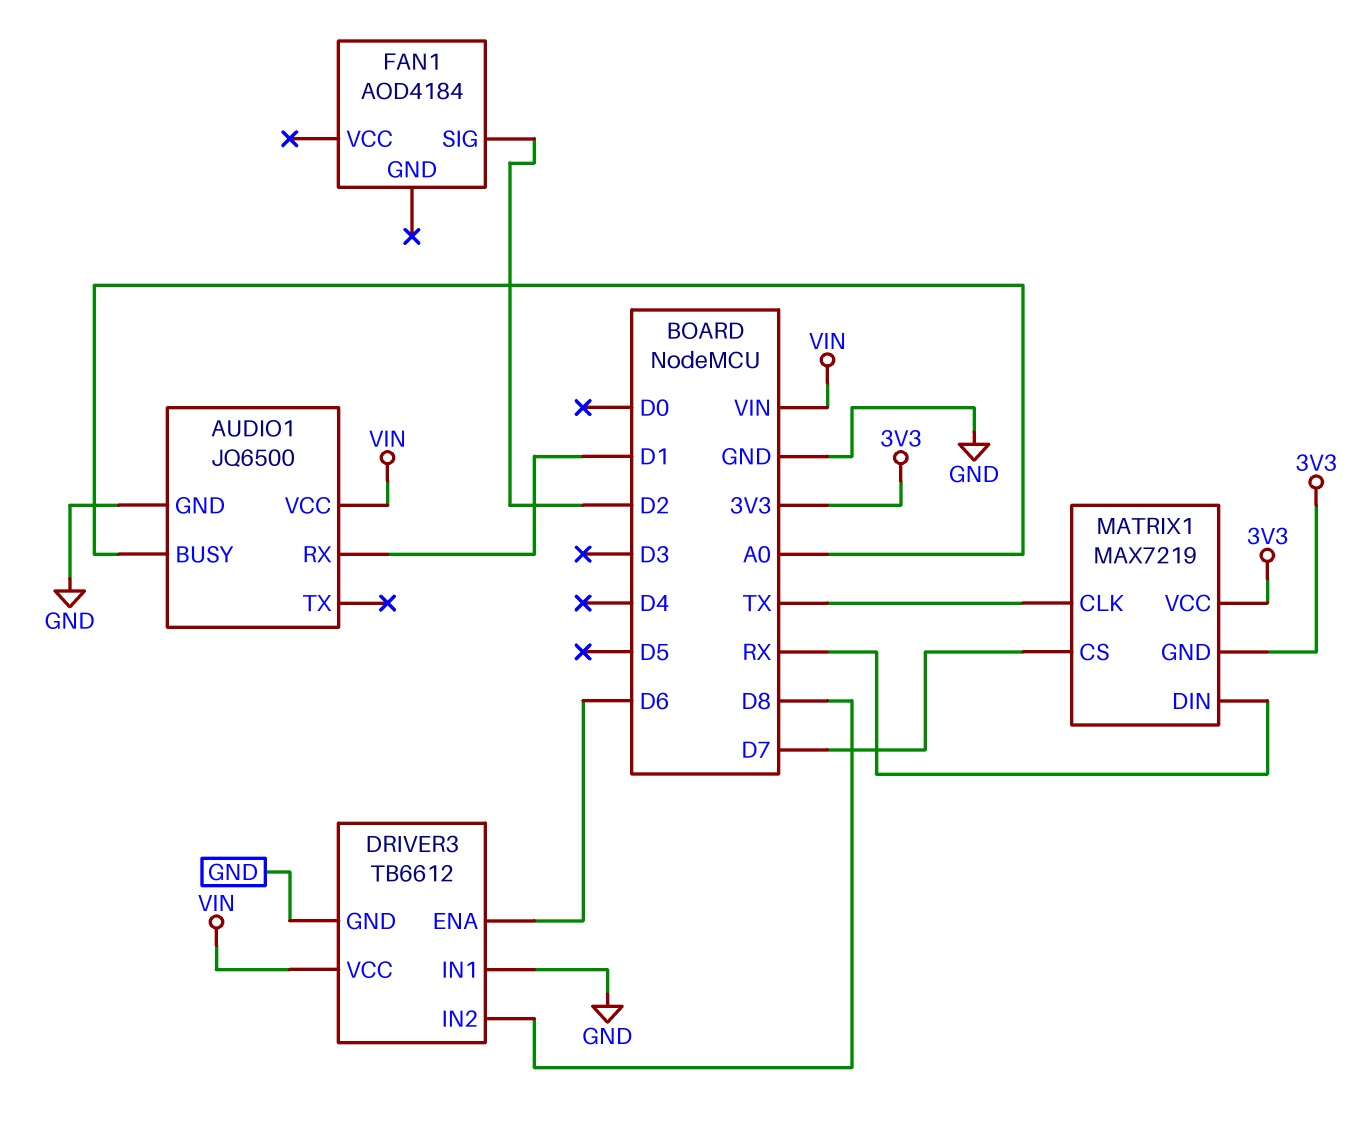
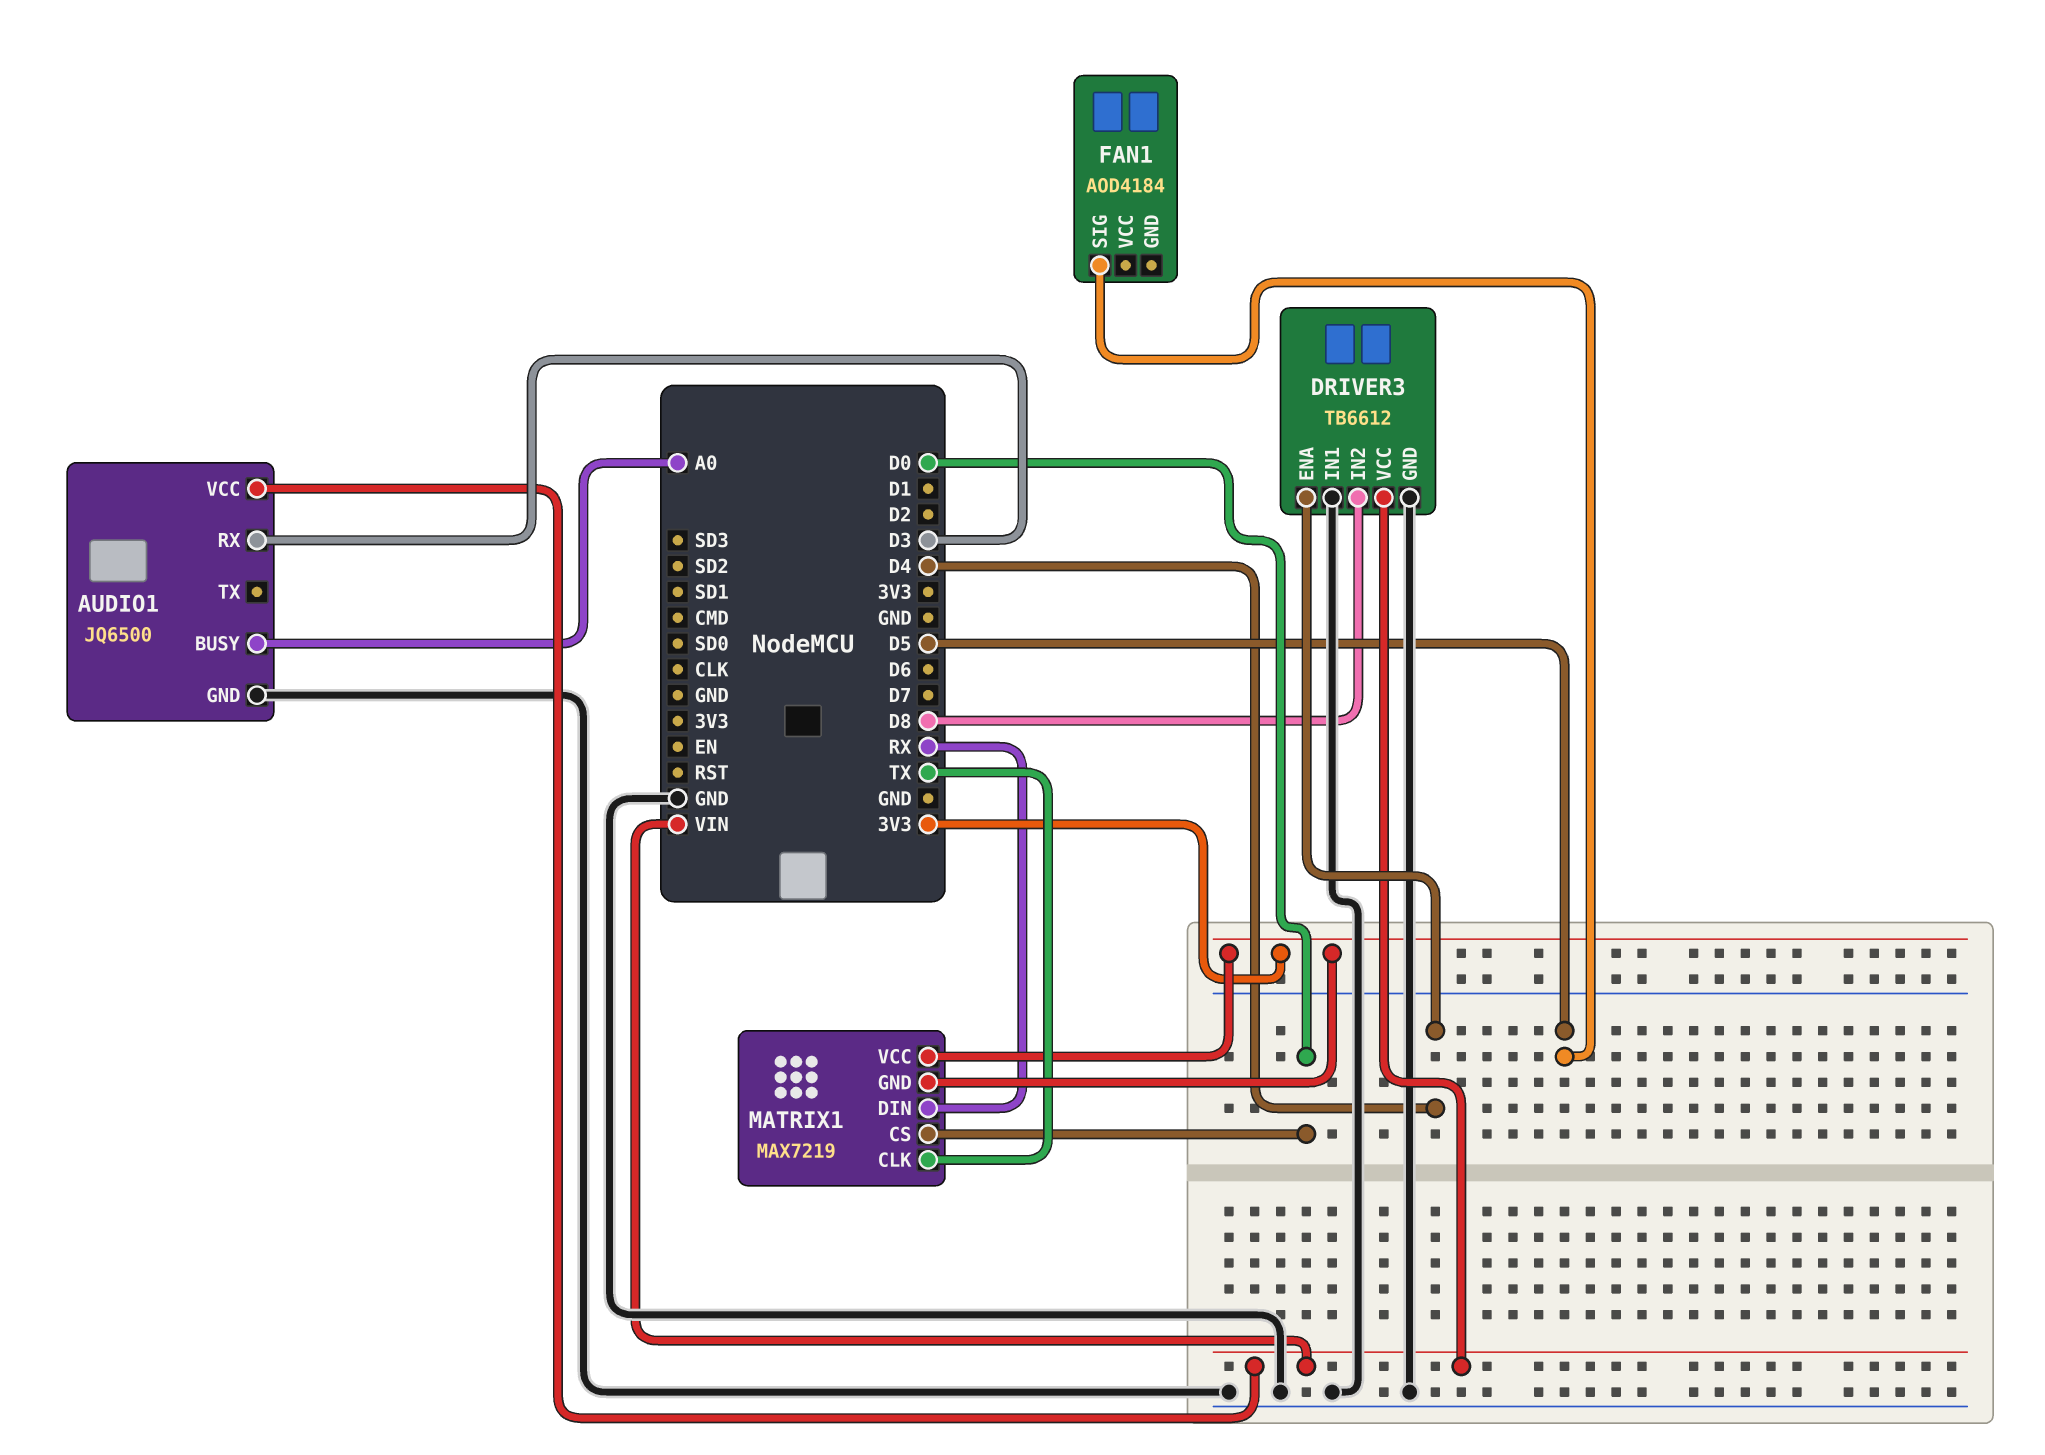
AUDIO1 pin RX: D1 -> D3
DRIVER3 pin ENA: D6 -> D4
FAN1 pin SIG: D2 -> D5
MATRIX1 pin CS: D7 -> D0

